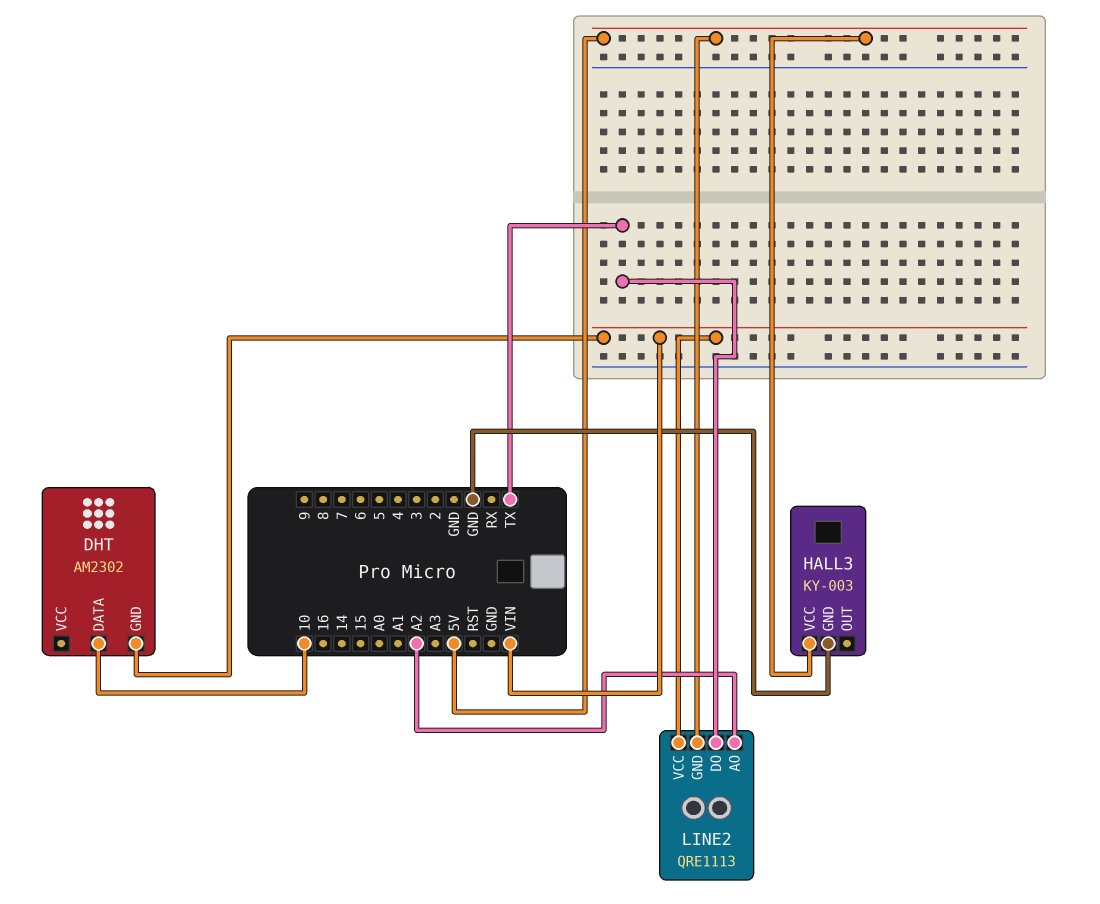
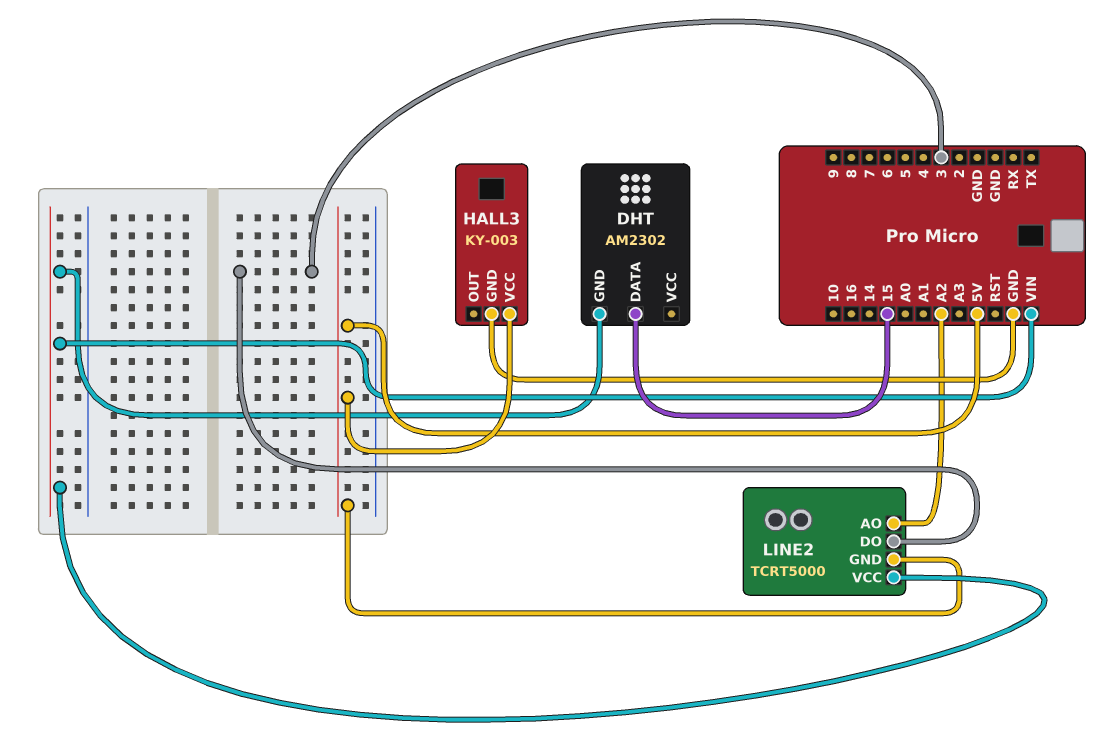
DHT pin DATA: 10 -> 15
LINE2: QRE1113 -> TCRT5000
LINE2 pin DO: TX -> 3

